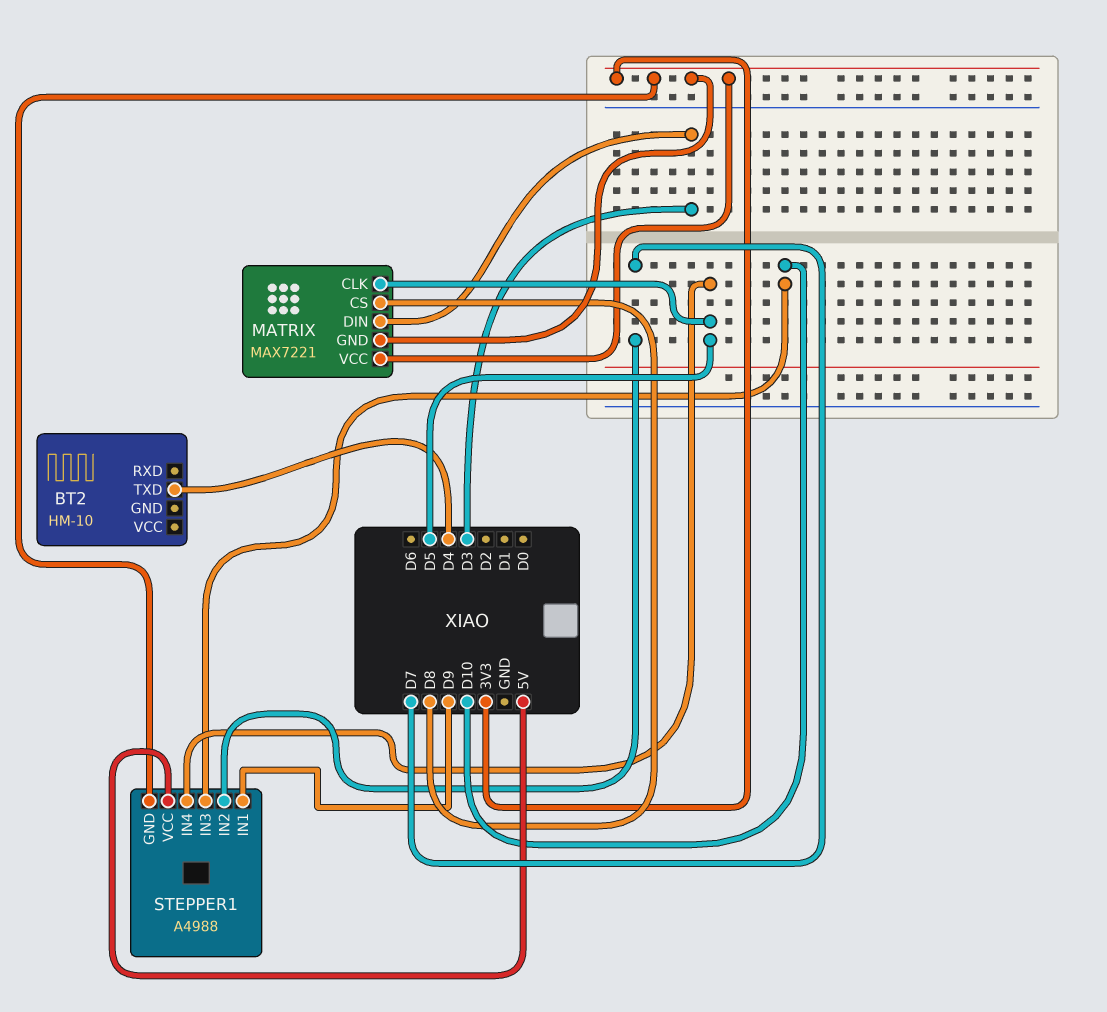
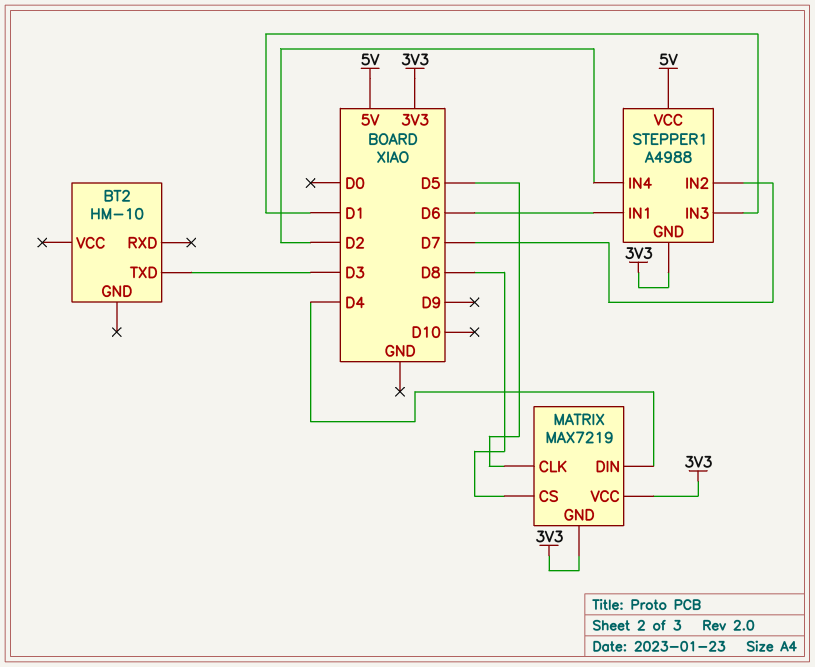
BT2 pin TXD: D4 -> D3
MATRIX: MAX7221 -> MAX7219
MATRIX pin DIN: D3 -> D4
STEPPER1 pin IN1: D9 -> D6
STEPPER1 pin IN3: D10 -> D1
STEPPER1 pin IN4: D5 -> D2

